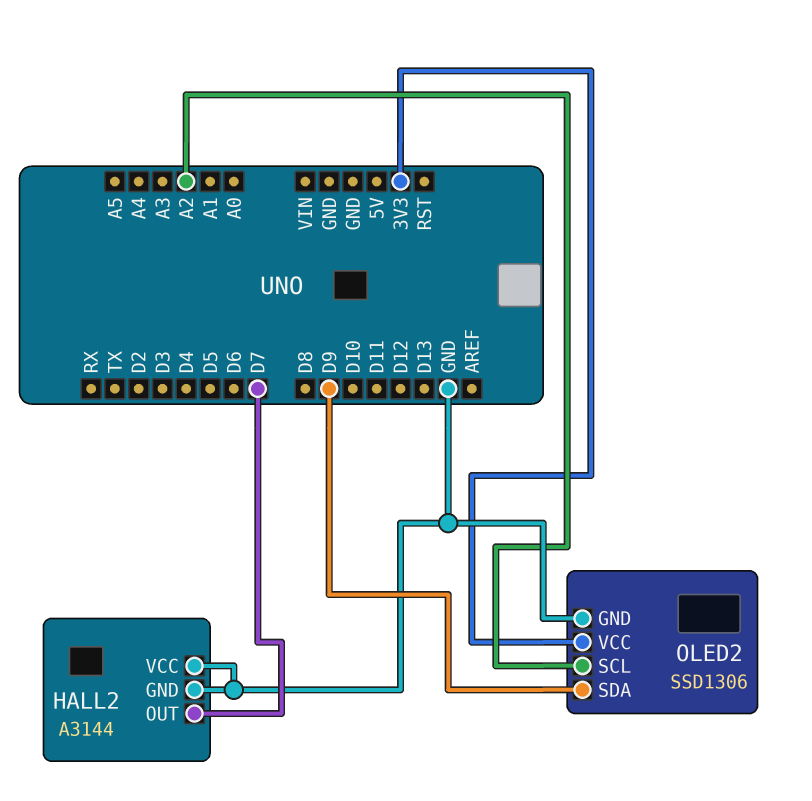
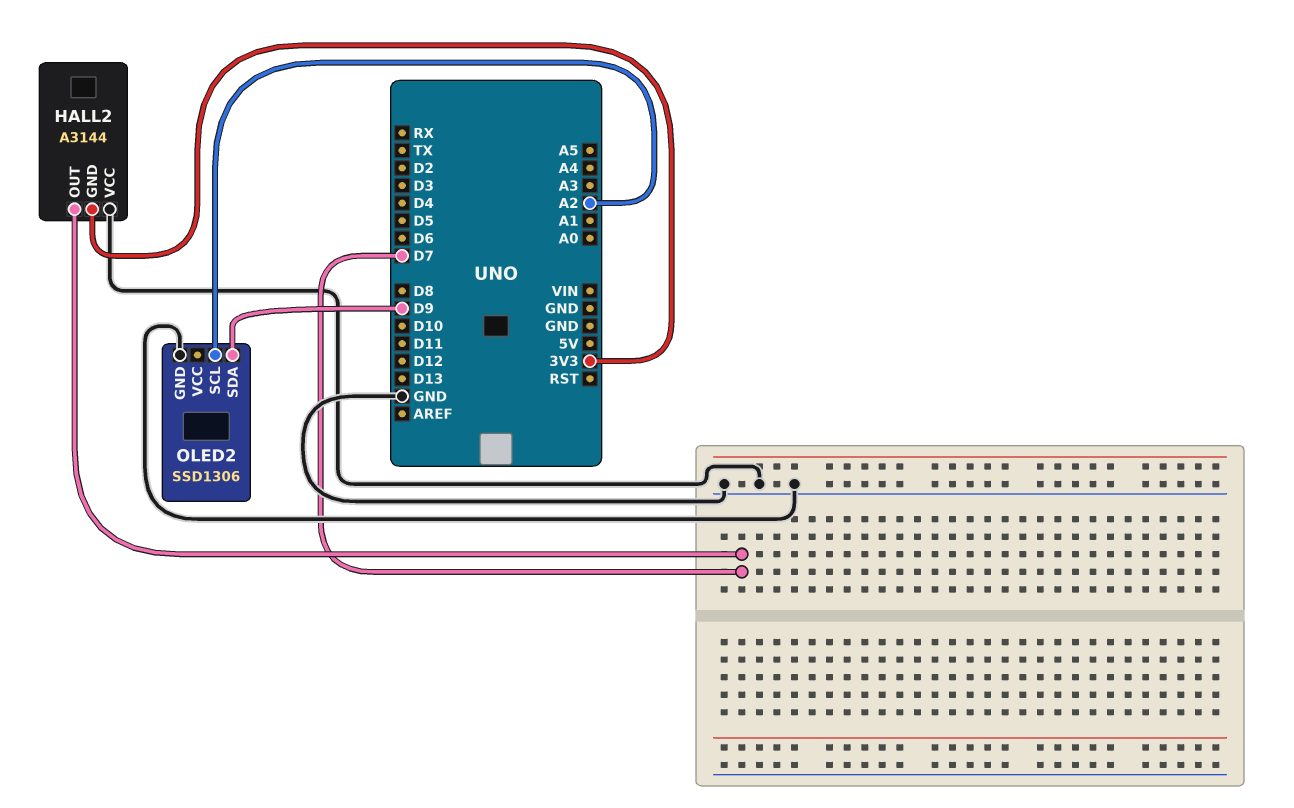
HALL2 pin GND: GND -> 3V3
OLED2 pin VCC: 3V3 -> none

